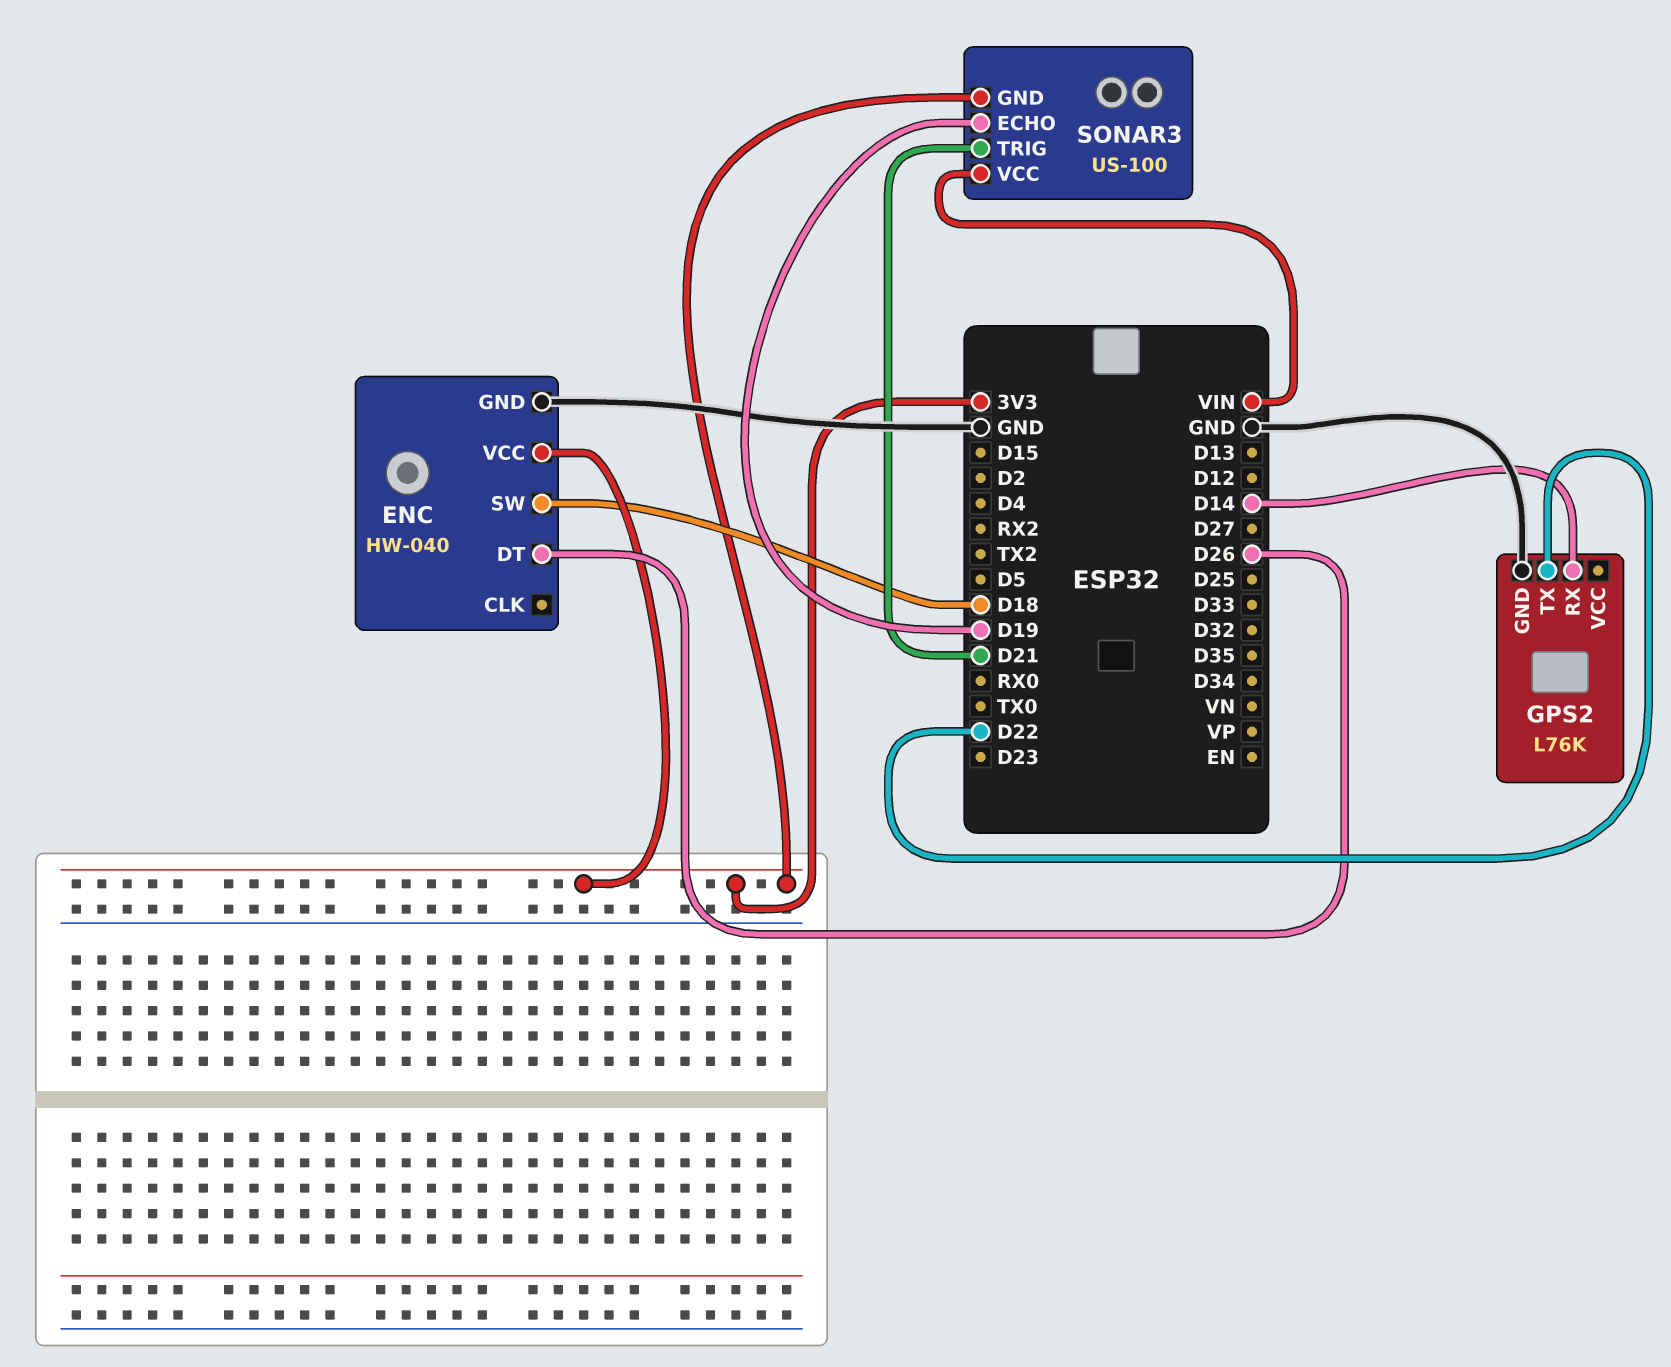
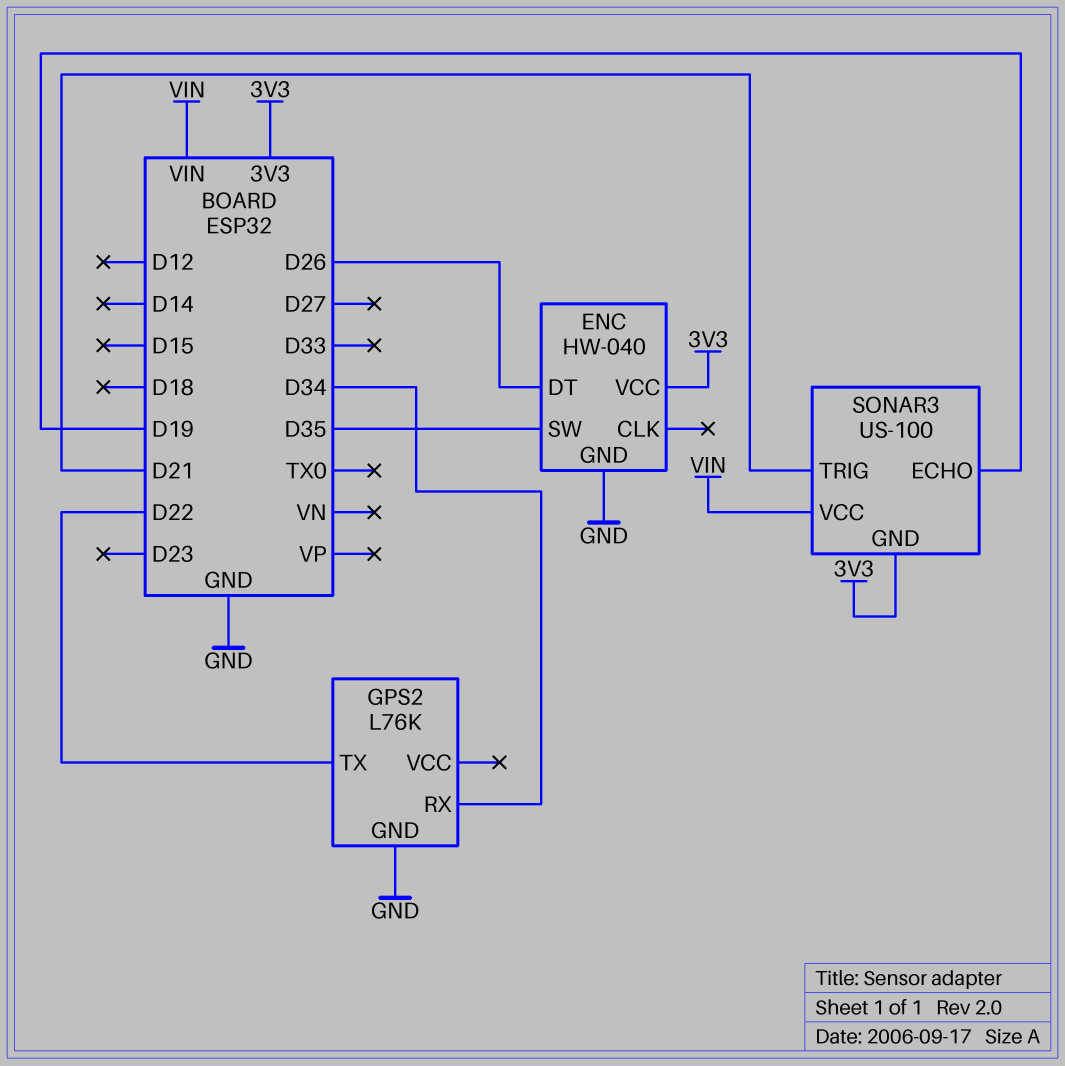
ENC pin SW: D18 -> D35
GPS2 pin RX: D14 -> D34

